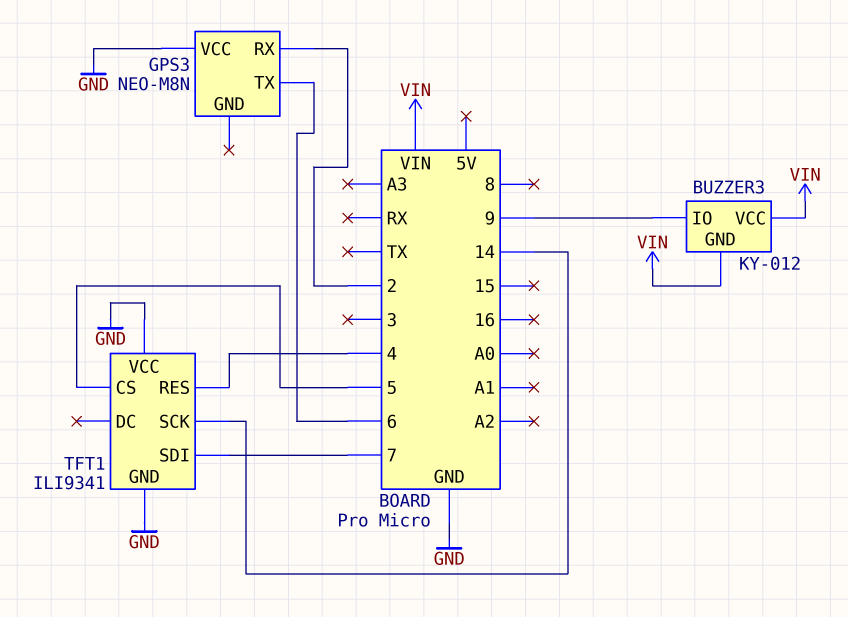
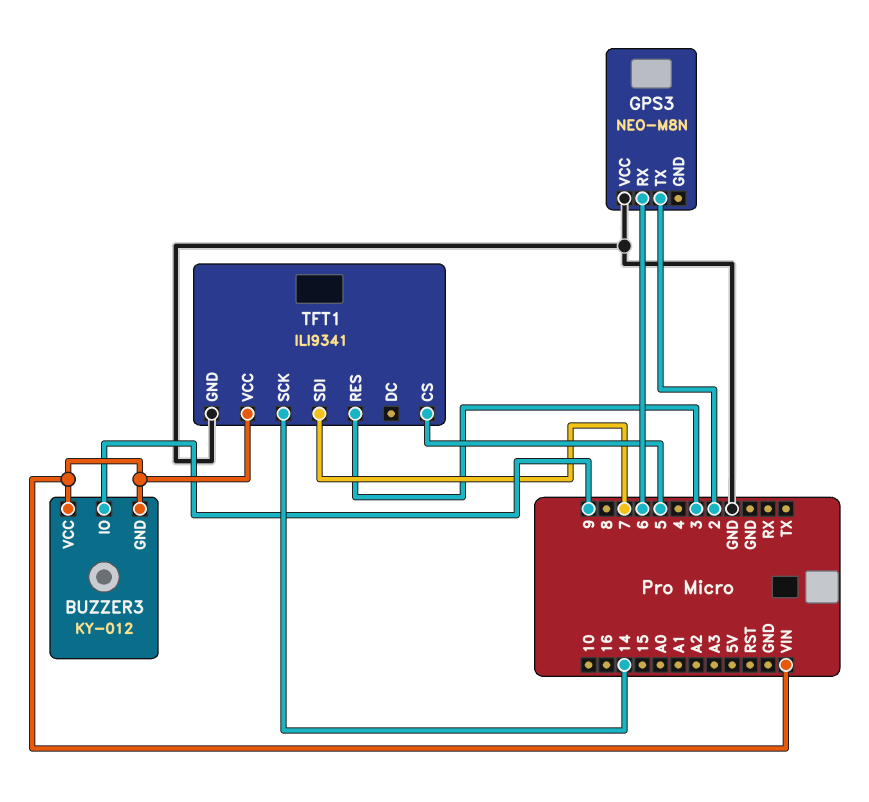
GPS3 pin RX: 2 -> 6
GPS3 pin TX: 6 -> 2
TFT1 pin RES: 4 -> 3
TFT1 pin VCC: GND -> VIN

